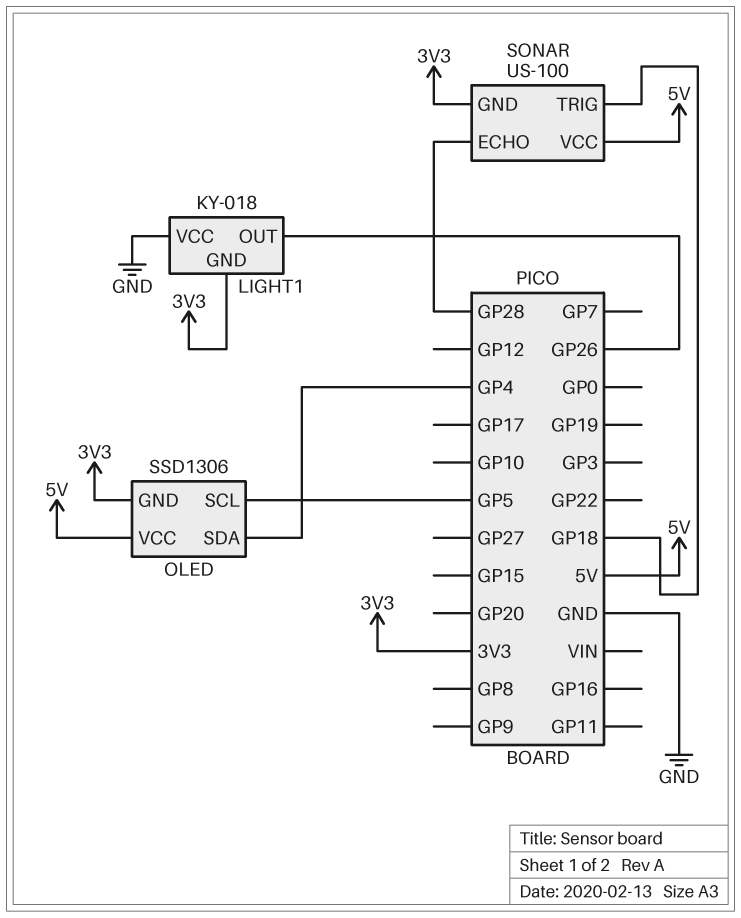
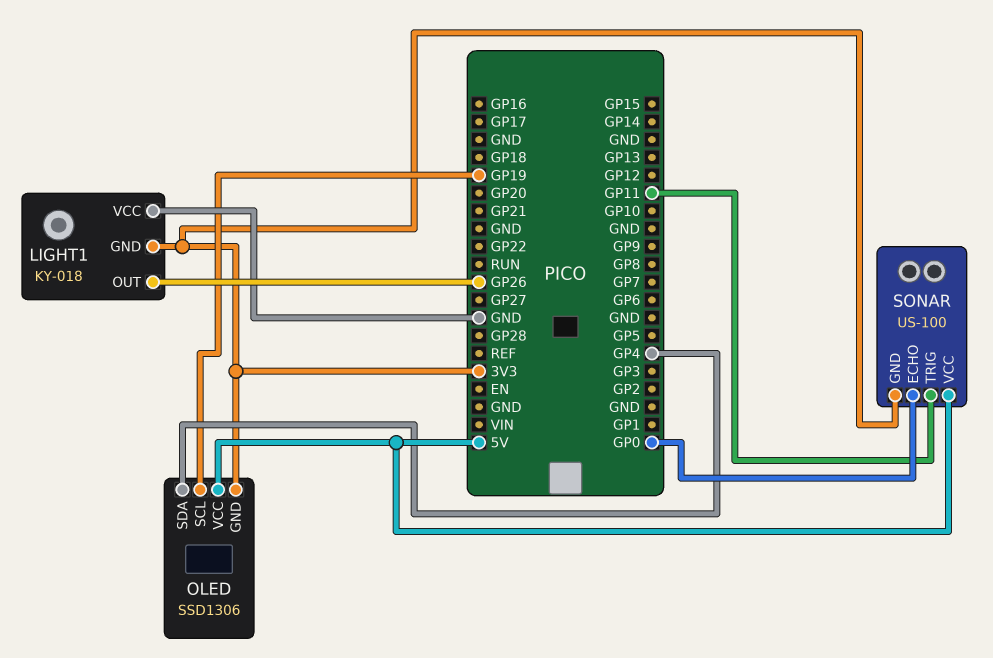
OLED pin SCL: GP5 -> GP19
SONAR pin ECHO: GP28 -> GP0
SONAR pin TRIG: GP18 -> GP11

